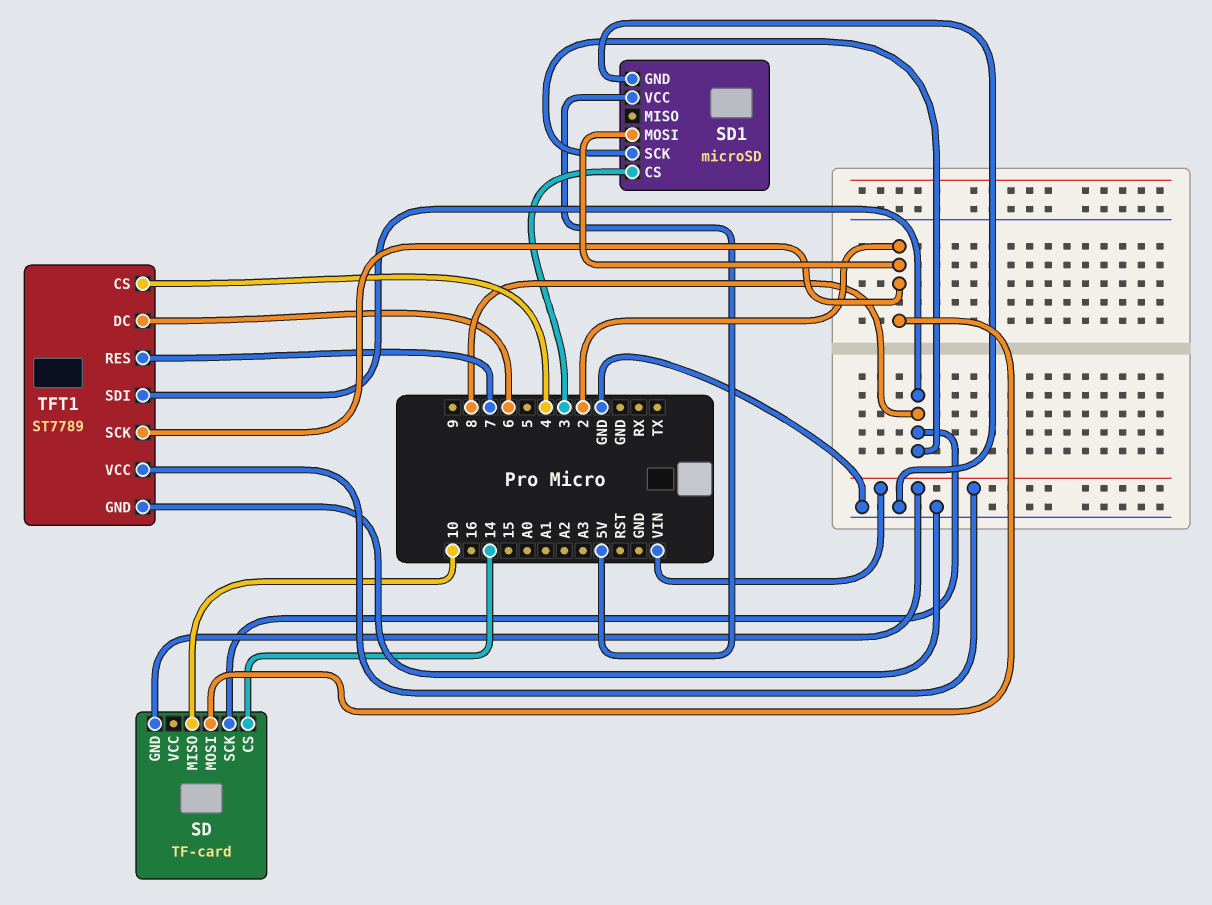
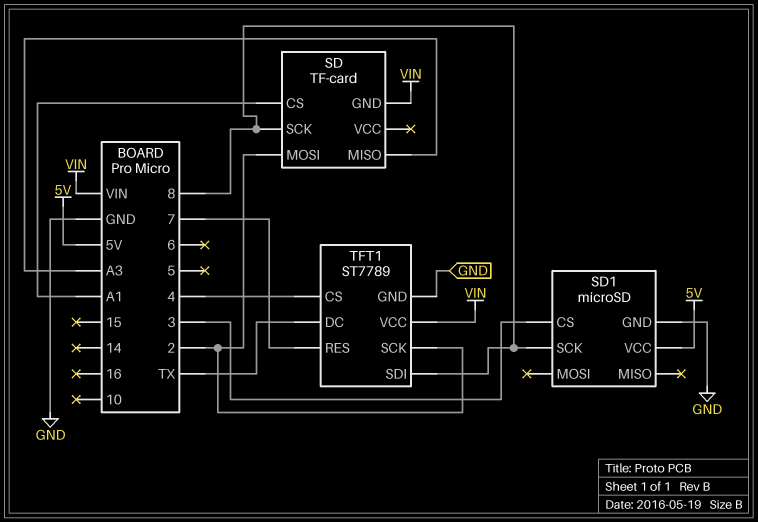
SD pin CS: 14 -> A1
SD pin MISO: 10 -> A3
SD1 pin MOSI: 2 -> none
TFT1 pin DC: 6 -> TX

